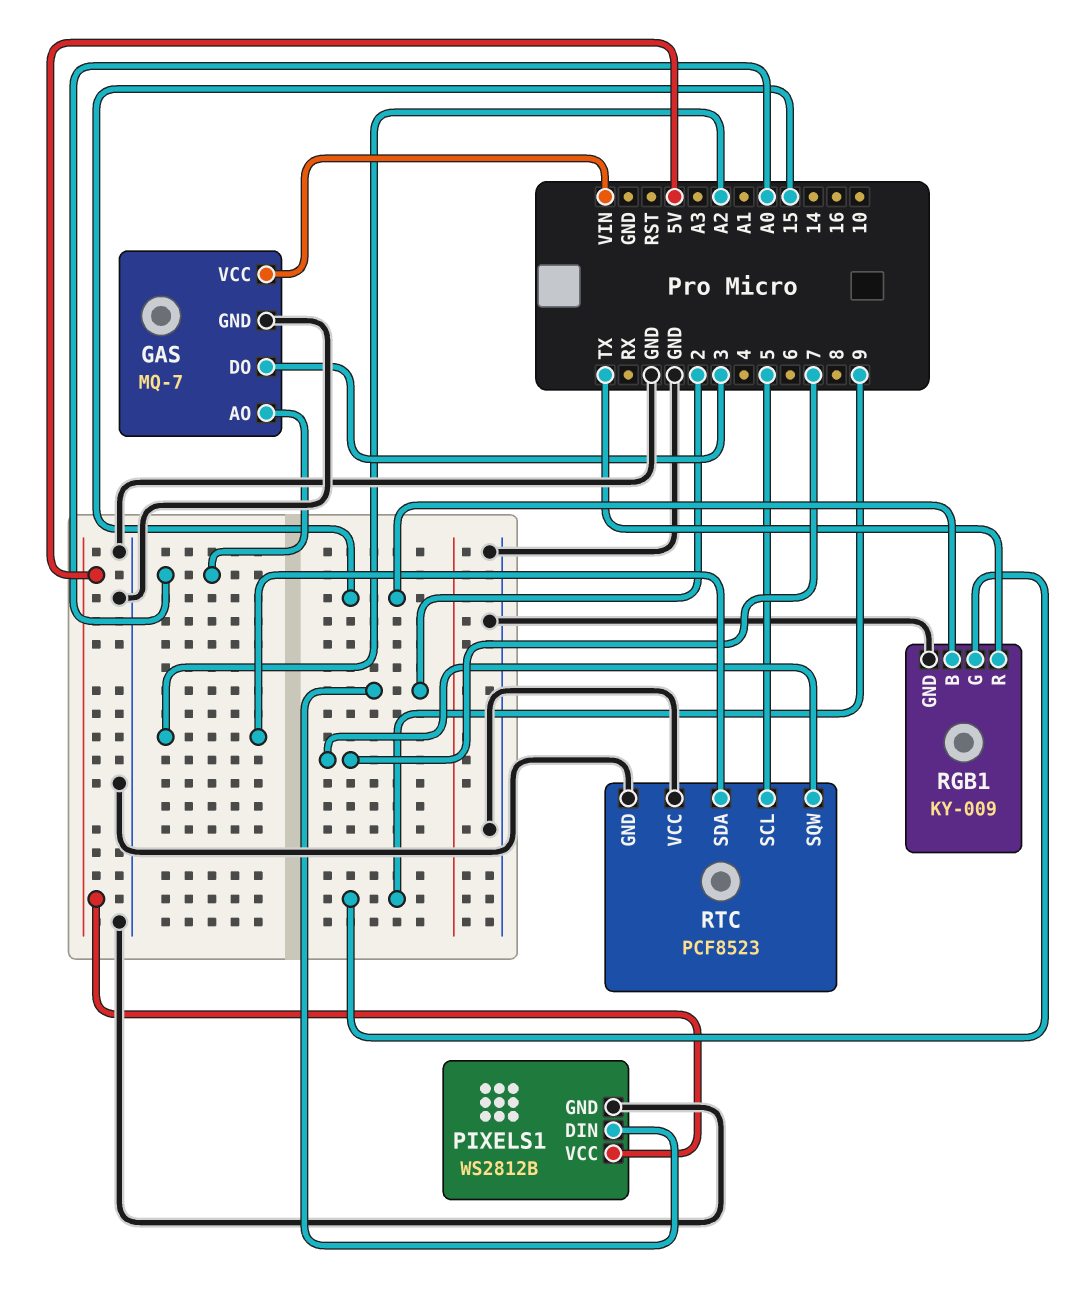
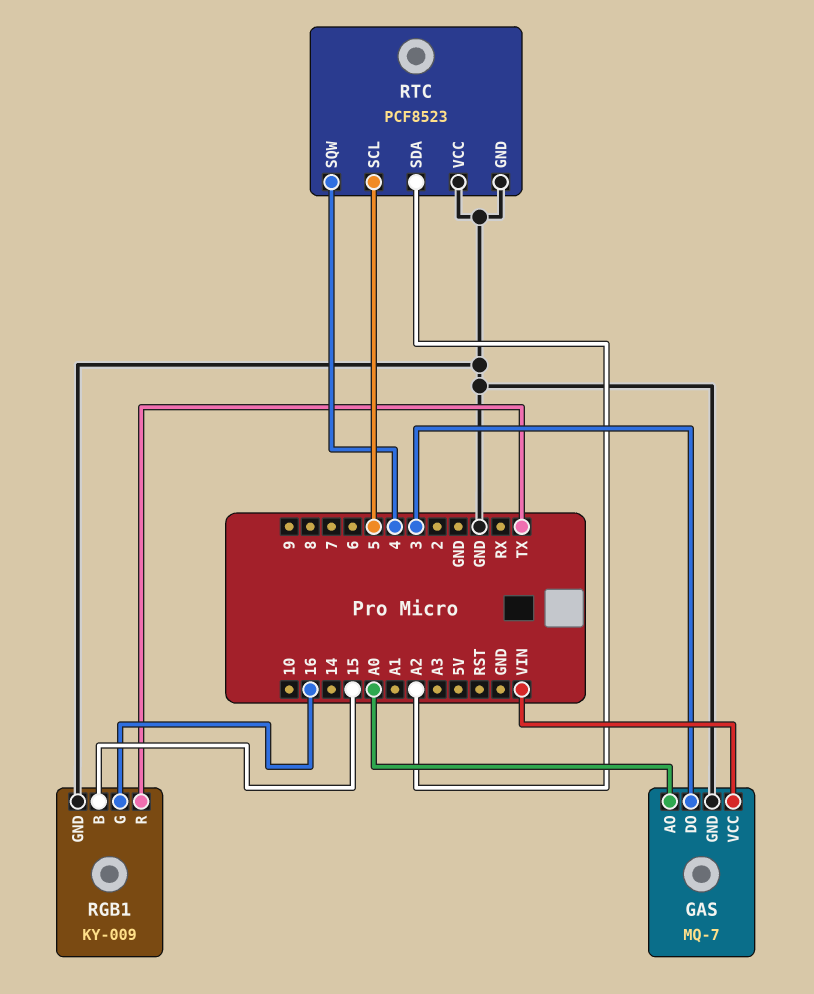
PIXELS1: WS2812B -> none
PIXELS1 pin DIN: 2 -> none
PIXELS1 pin GND: GND -> none
PIXELS1 pin VCC: 5V -> none
RGB1 pin G: 9 -> 16
RTC pin SQW: 7 -> 4

